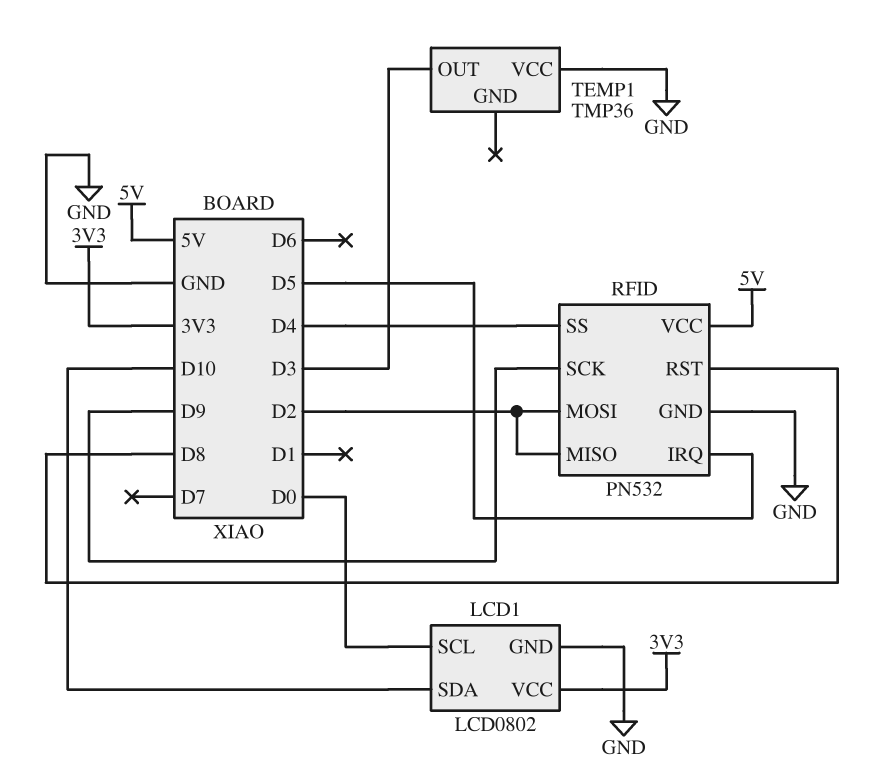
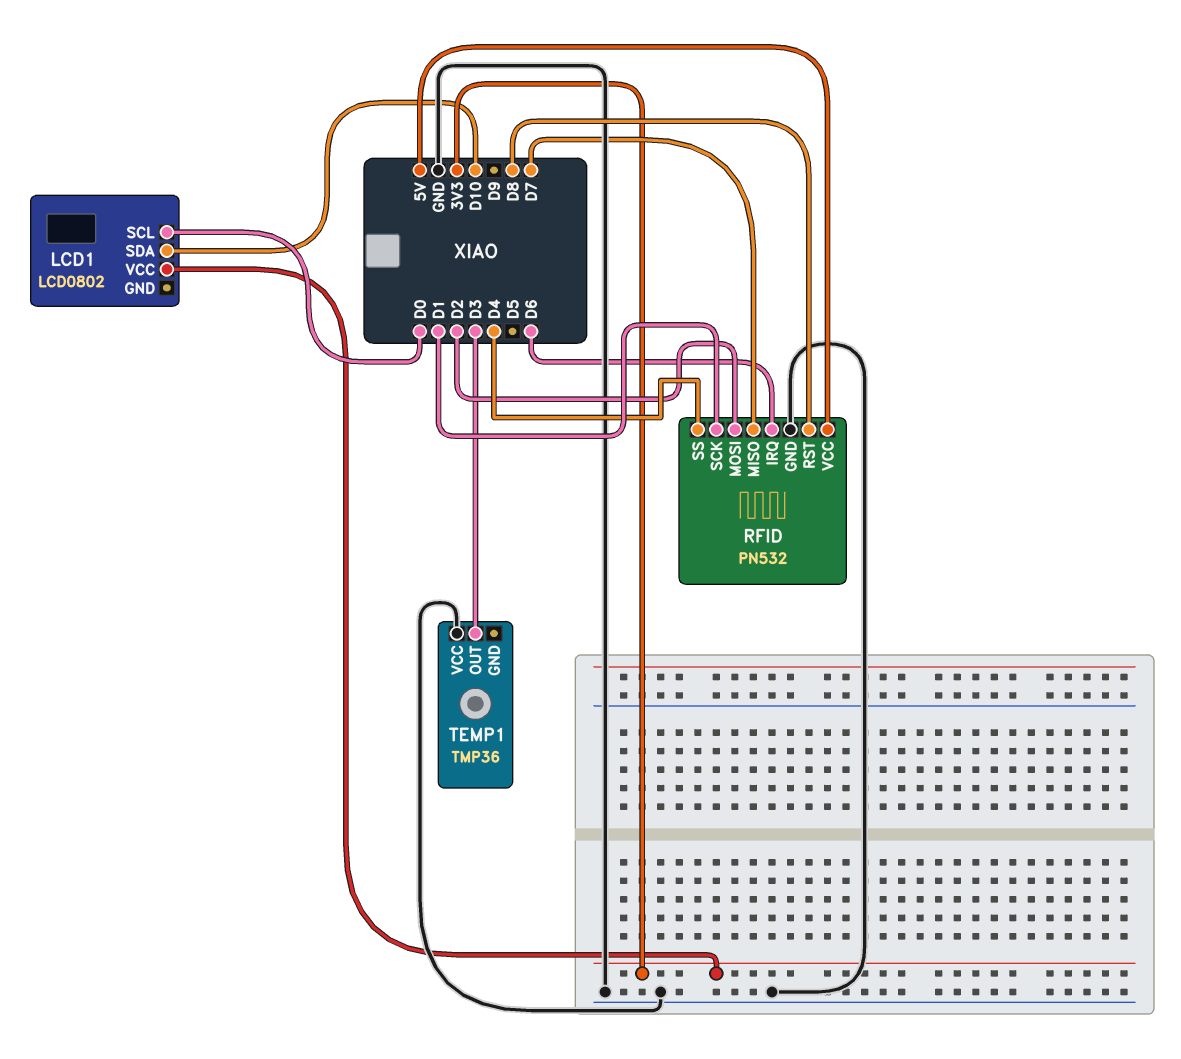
LCD1 pin GND: GND -> none
RFID pin IRQ: D5 -> D6
RFID pin MISO: D2 -> D7
RFID pin SCK: D9 -> D1

